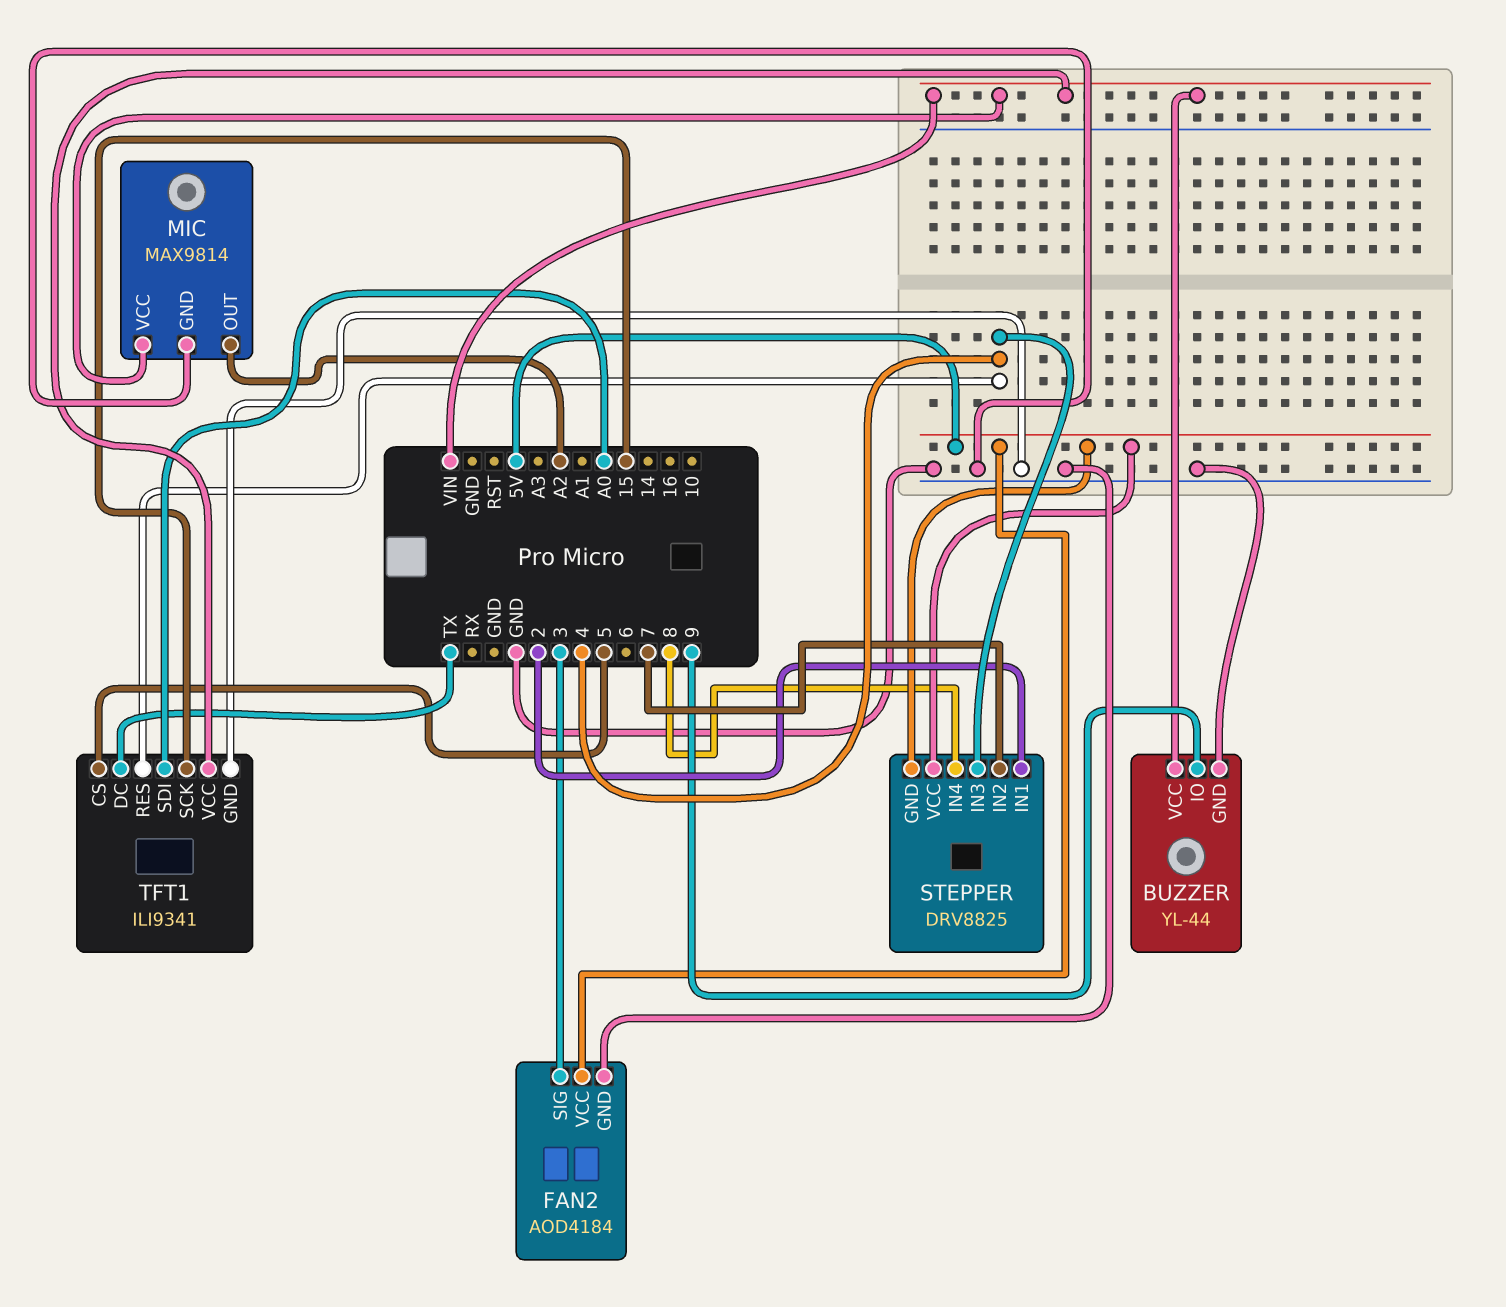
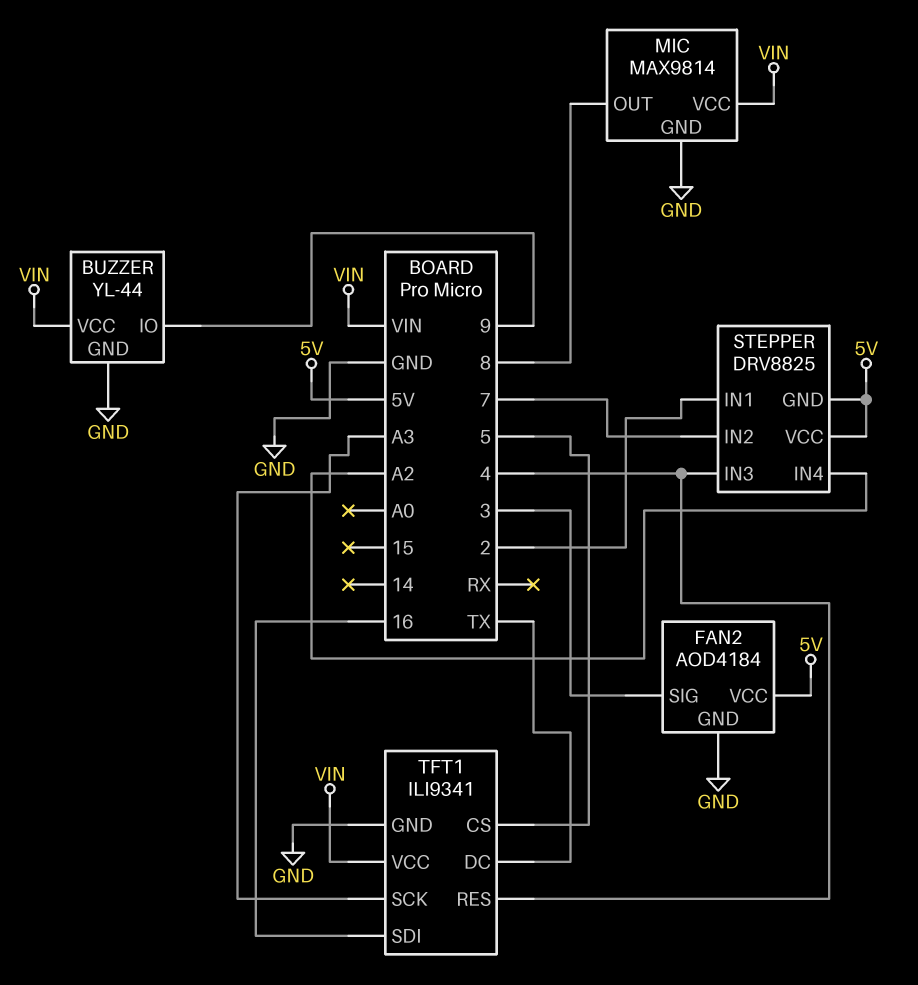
MIC pin OUT: A2 -> 8
STEPPER pin IN4: 8 -> A2
TFT1 pin SCK: 15 -> A3
TFT1 pin SDI: A0 -> 16

